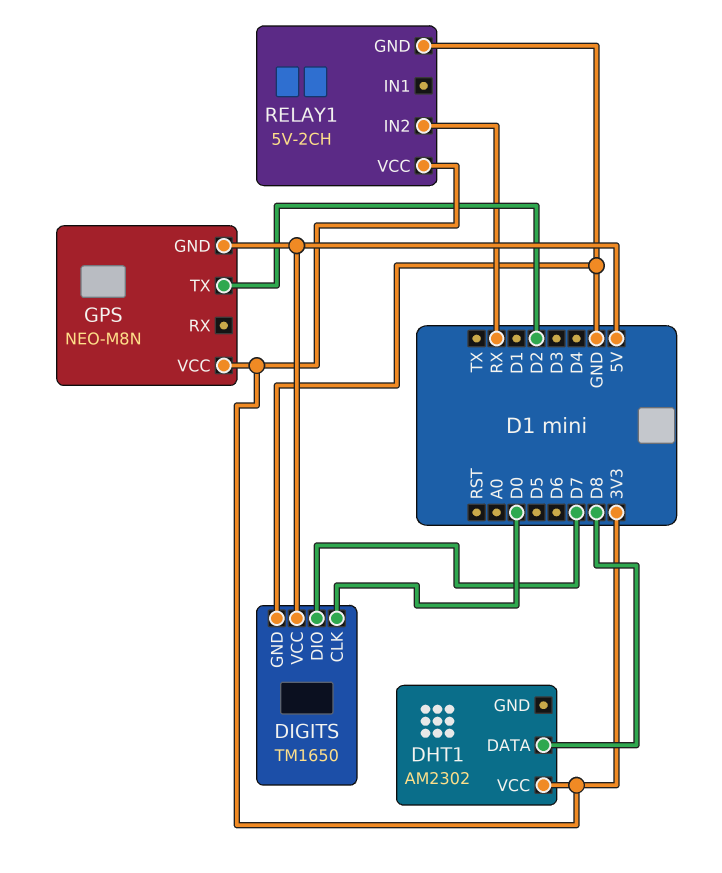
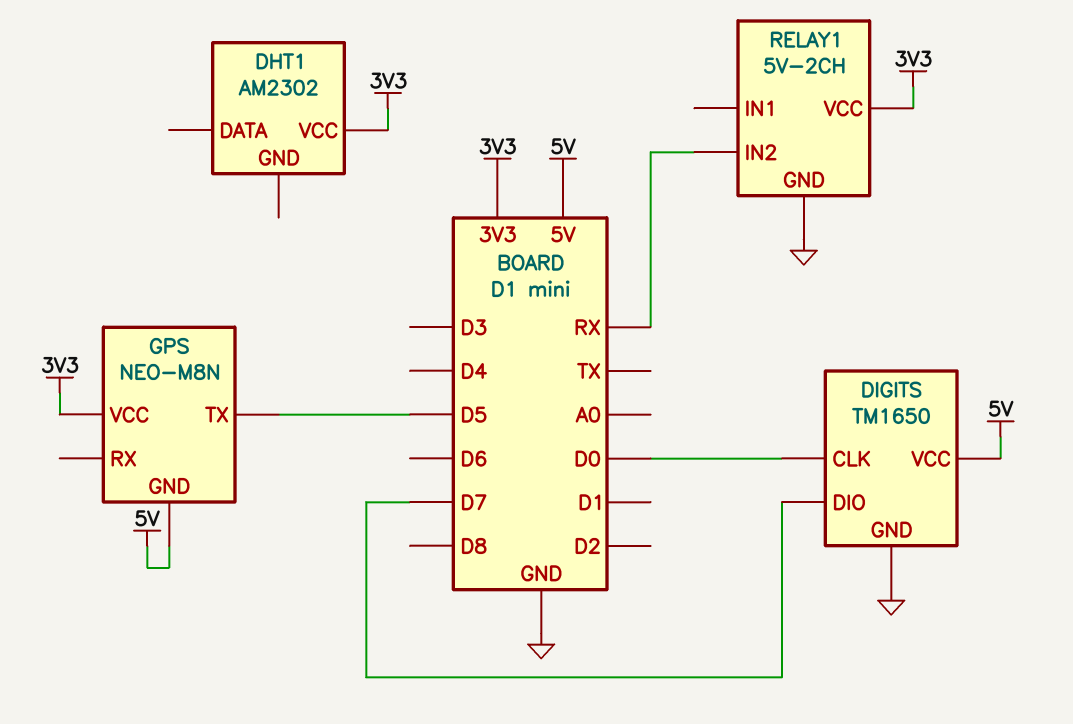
DHT1 pin DATA: D8 -> none
GPS pin TX: D2 -> D5

